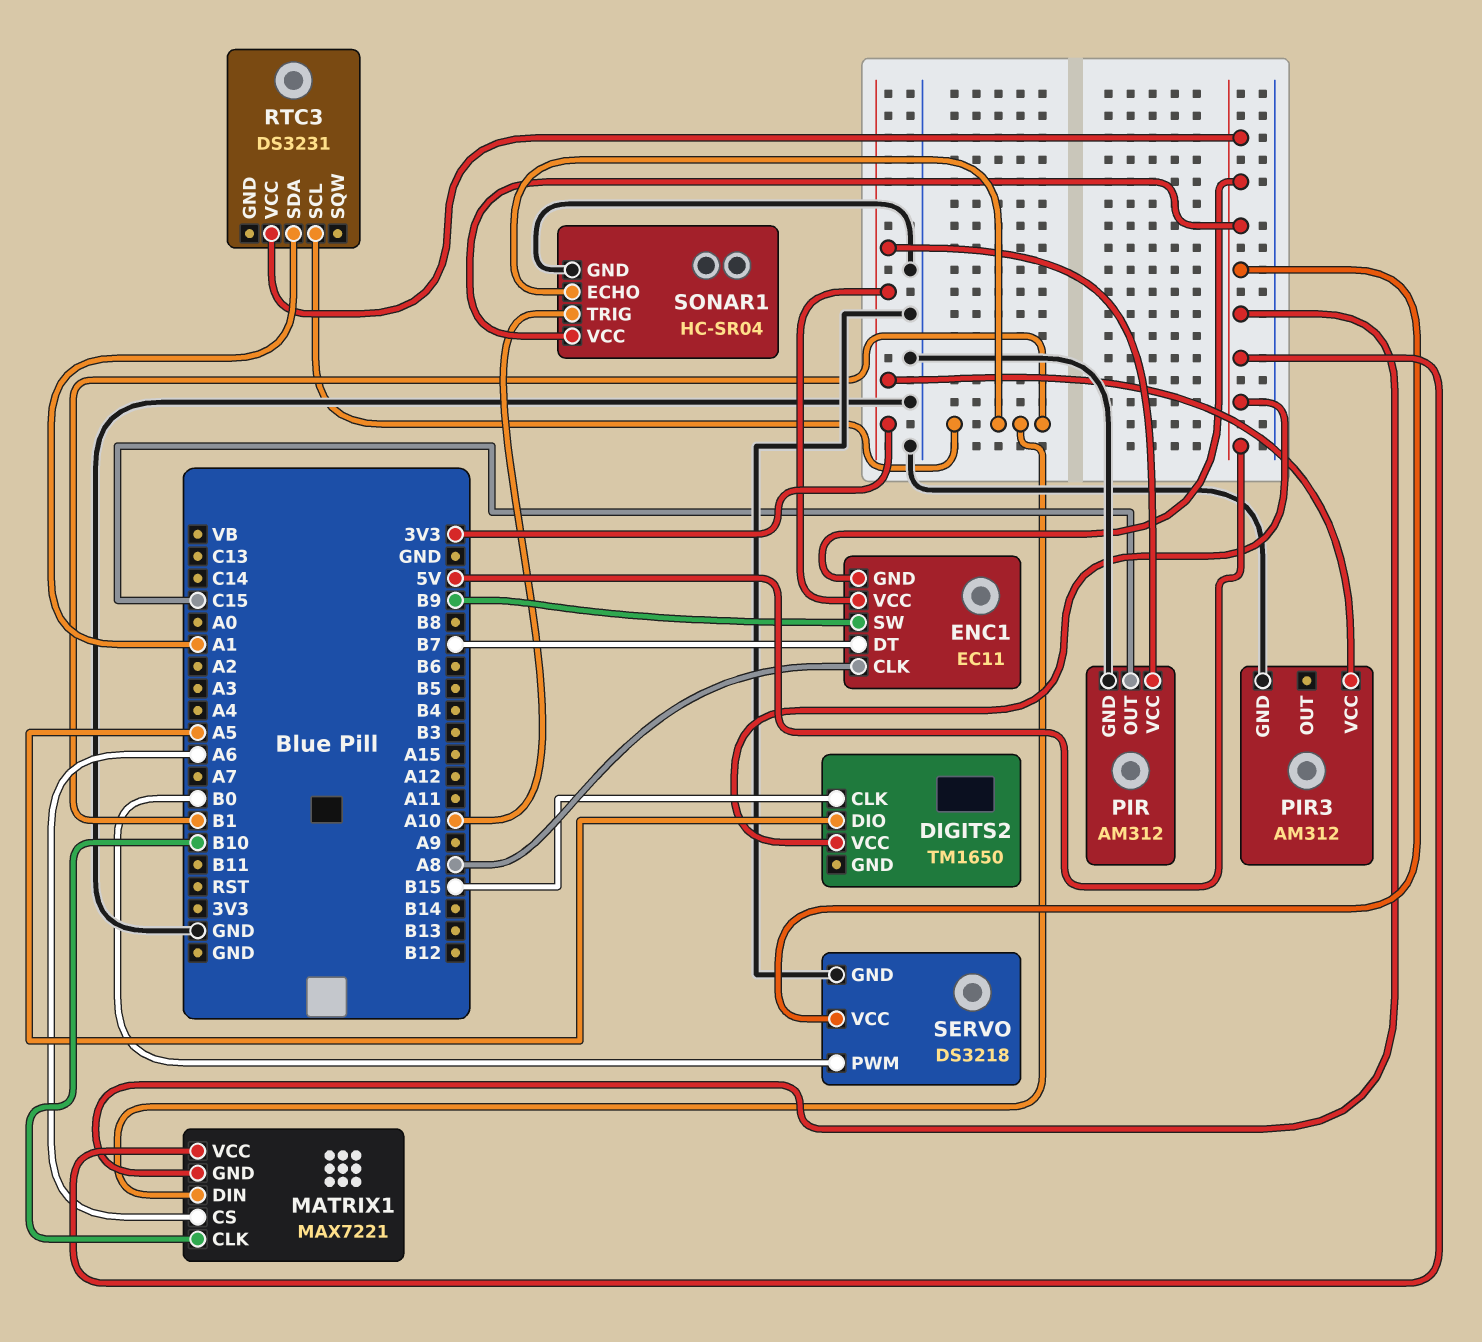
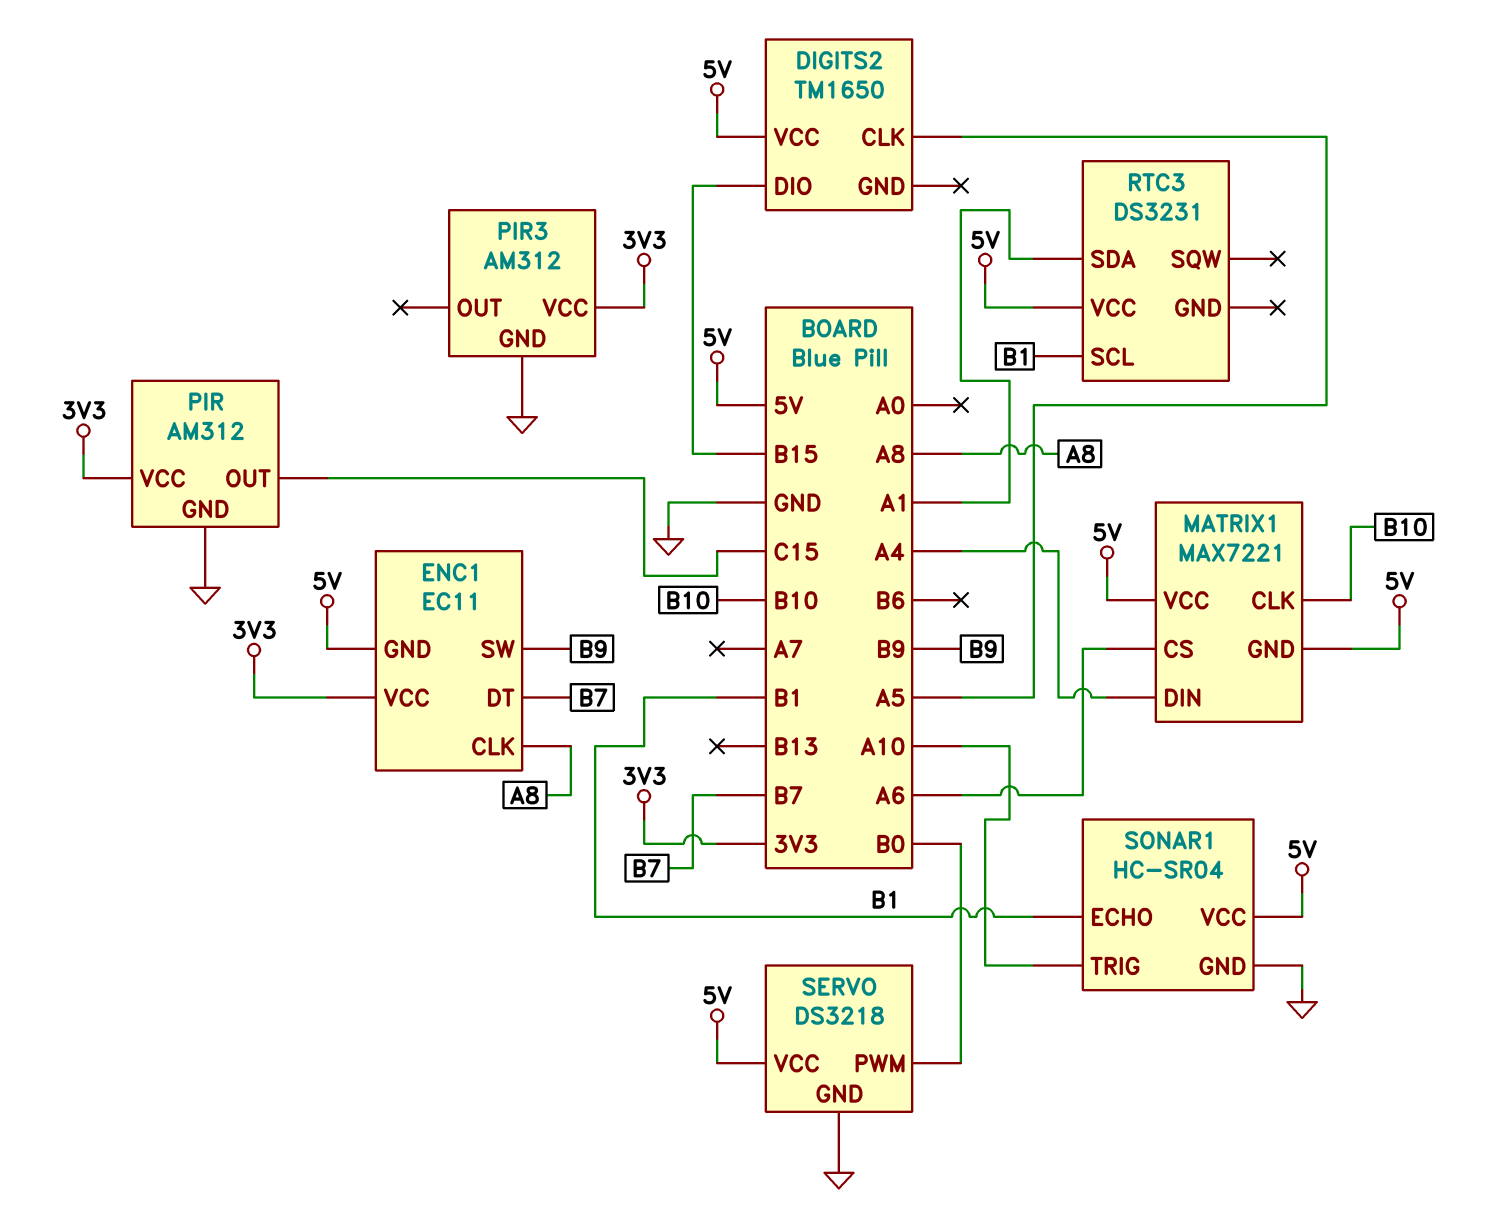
DIGITS2 pin CLK: B15 -> A5
DIGITS2 pin DIO: A5 -> B15
MATRIX1 pin DIN: B1 -> A4

